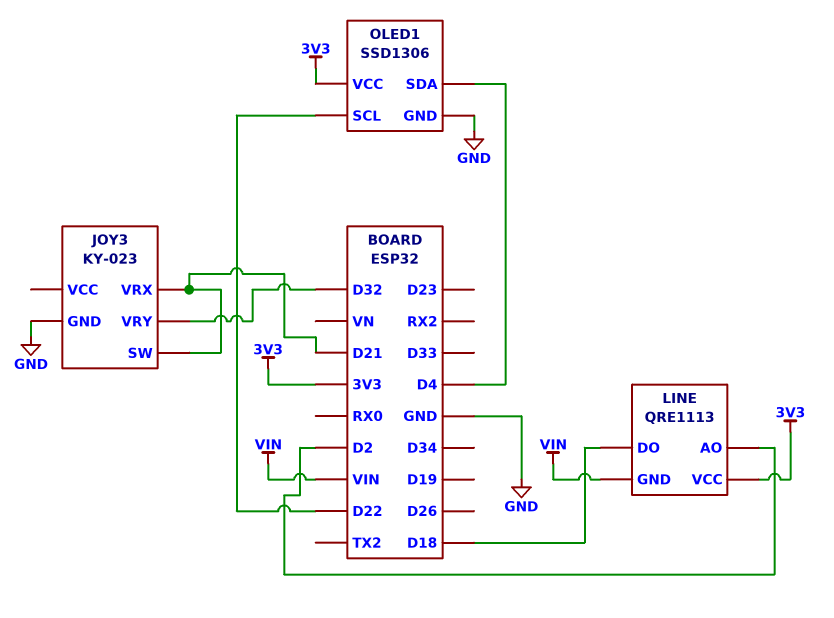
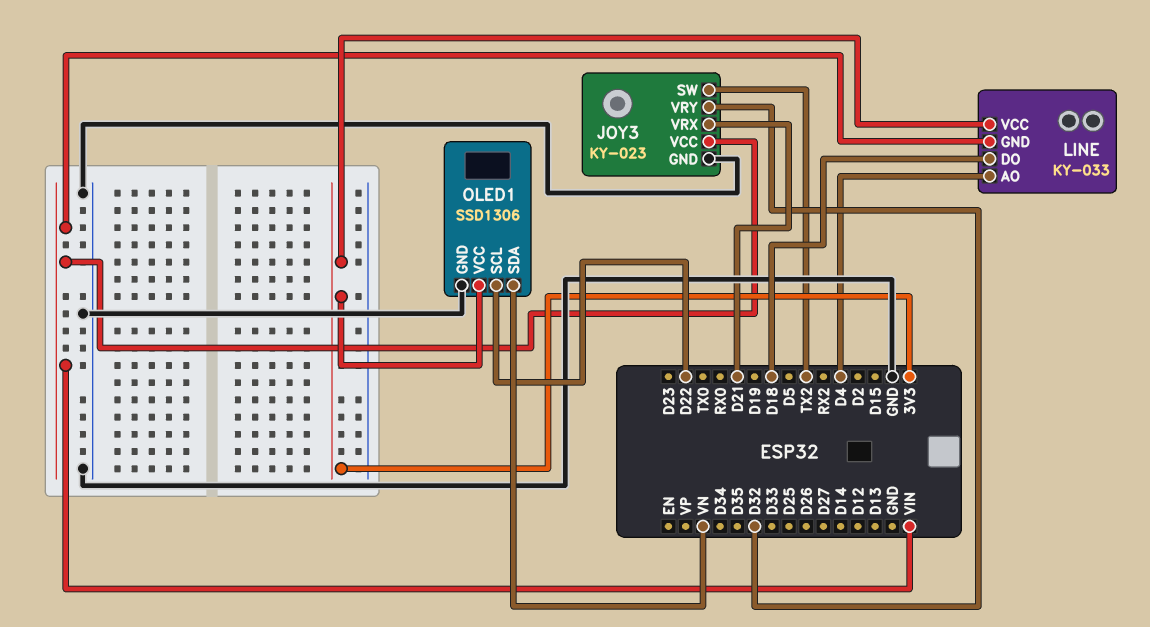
JOY3 pin SW: D21 -> TX2
JOY3 pin VCC: none -> VIN
LINE: QRE1113 -> KY-033
LINE pin AO: D2 -> D4
OLED1 pin SDA: D4 -> VN

